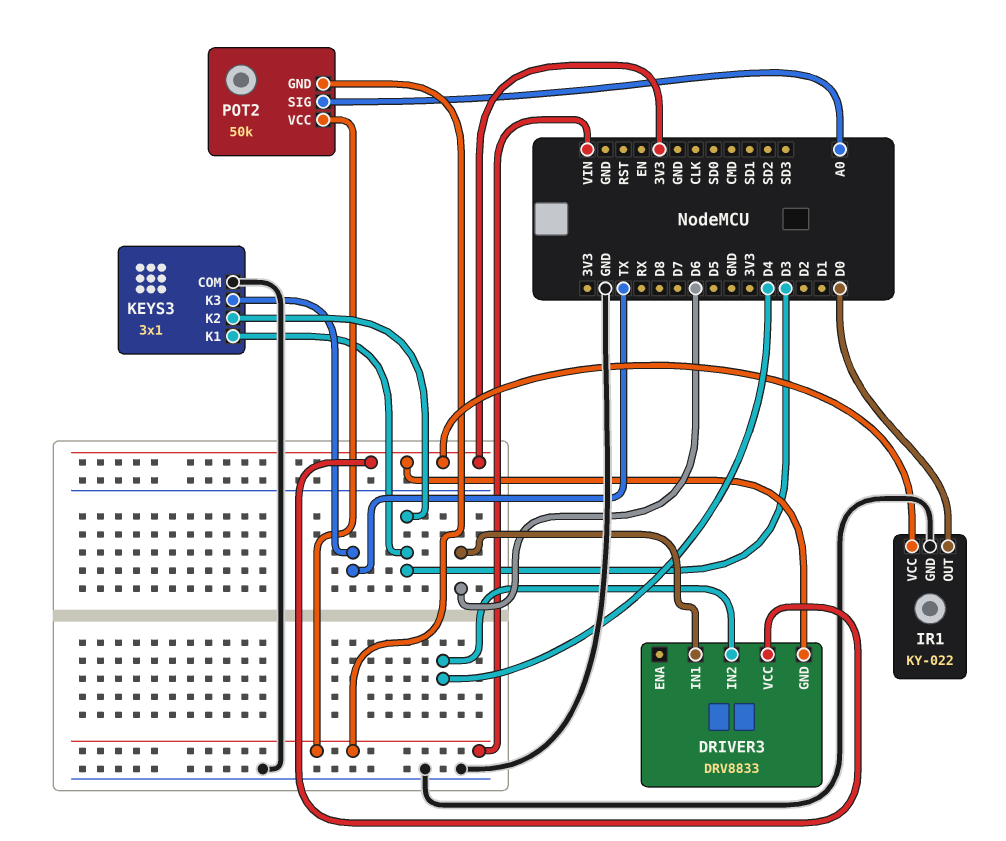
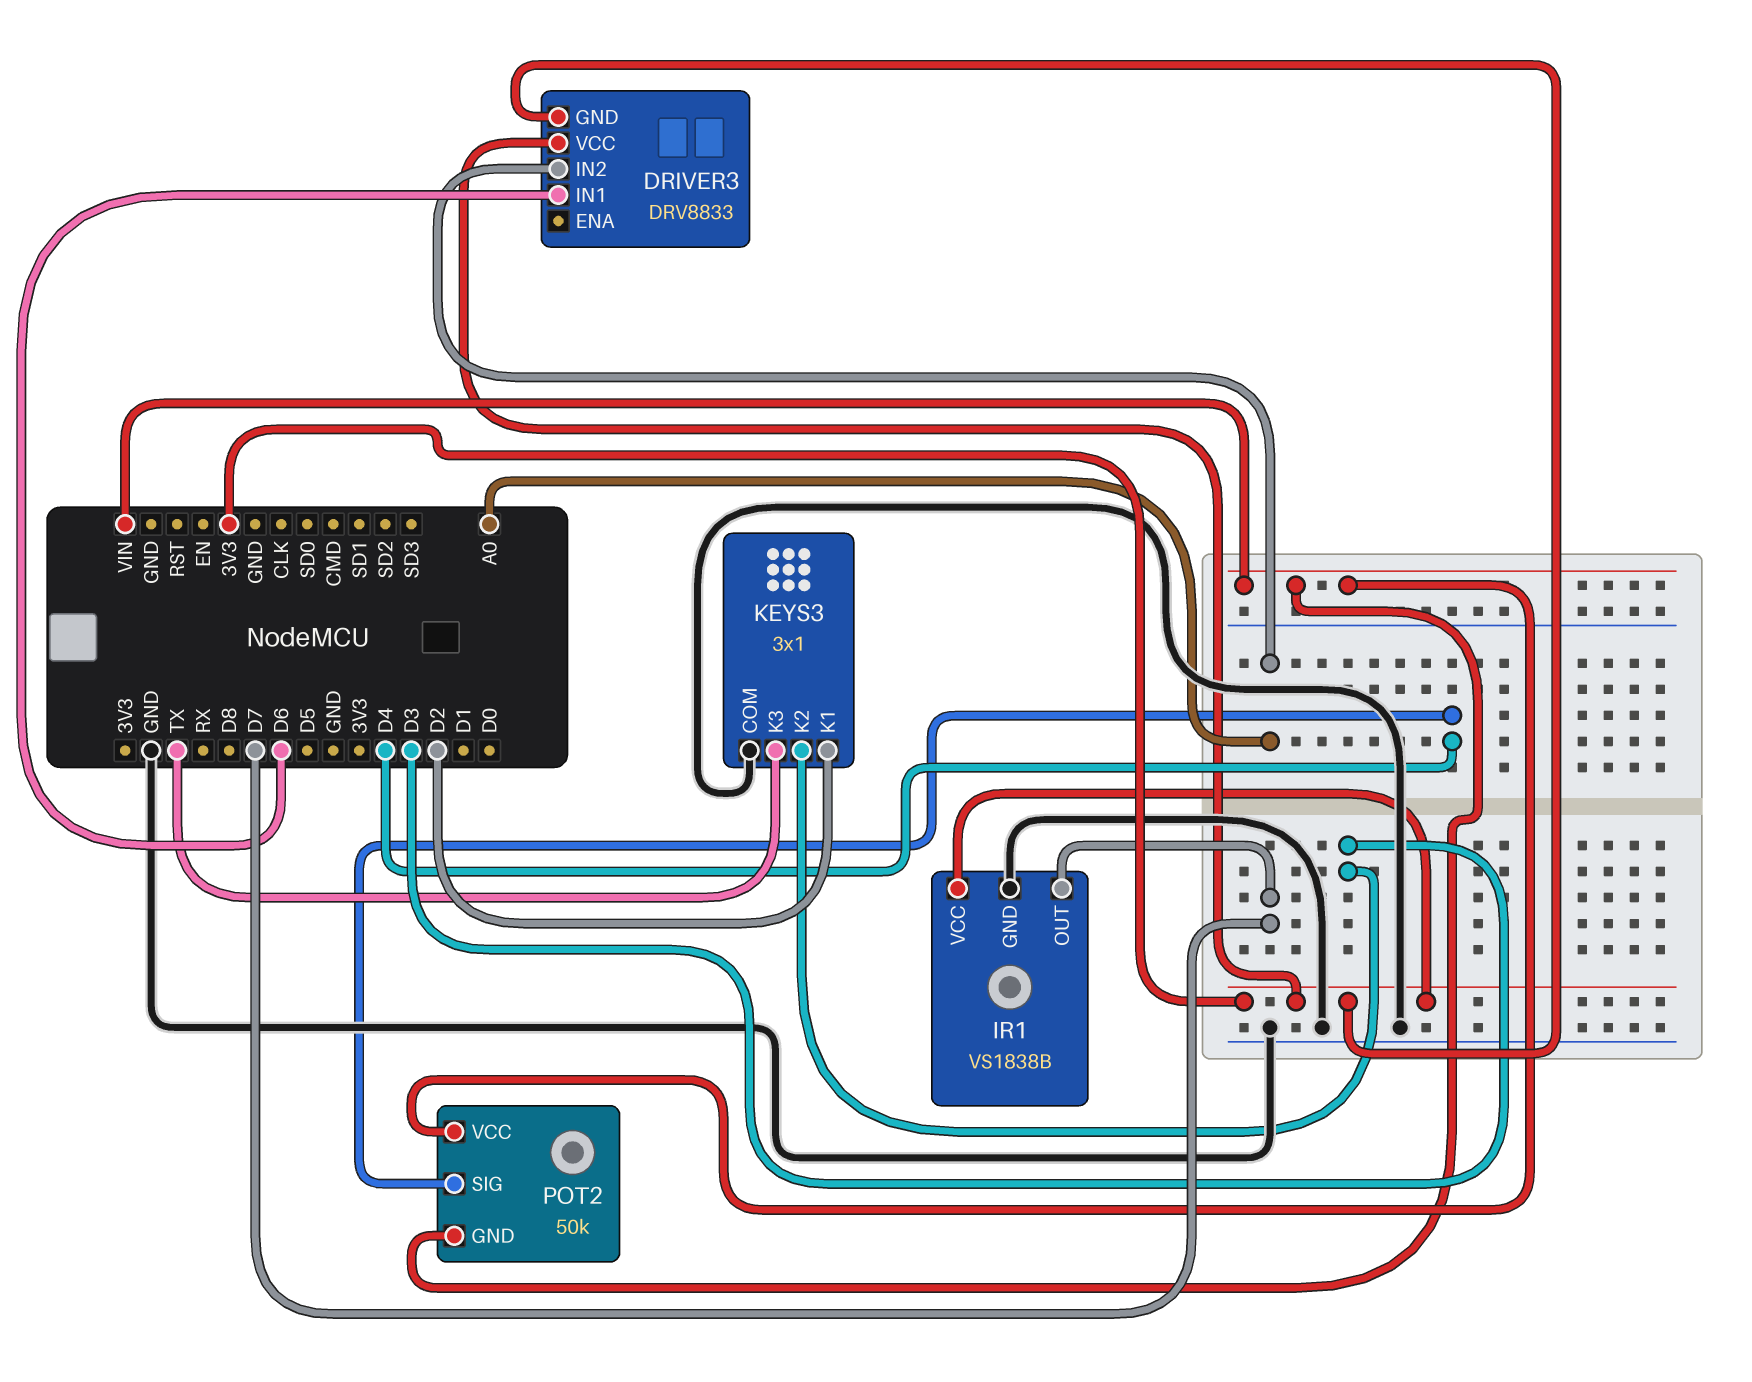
DRIVER3 pin IN2: D4 -> A0
IR1: KY-022 -> VS1838B
IR1 pin OUT: D0 -> D7
KEYS3 pin K1: D3 -> D2
POT2 pin SIG: A0 -> D4

